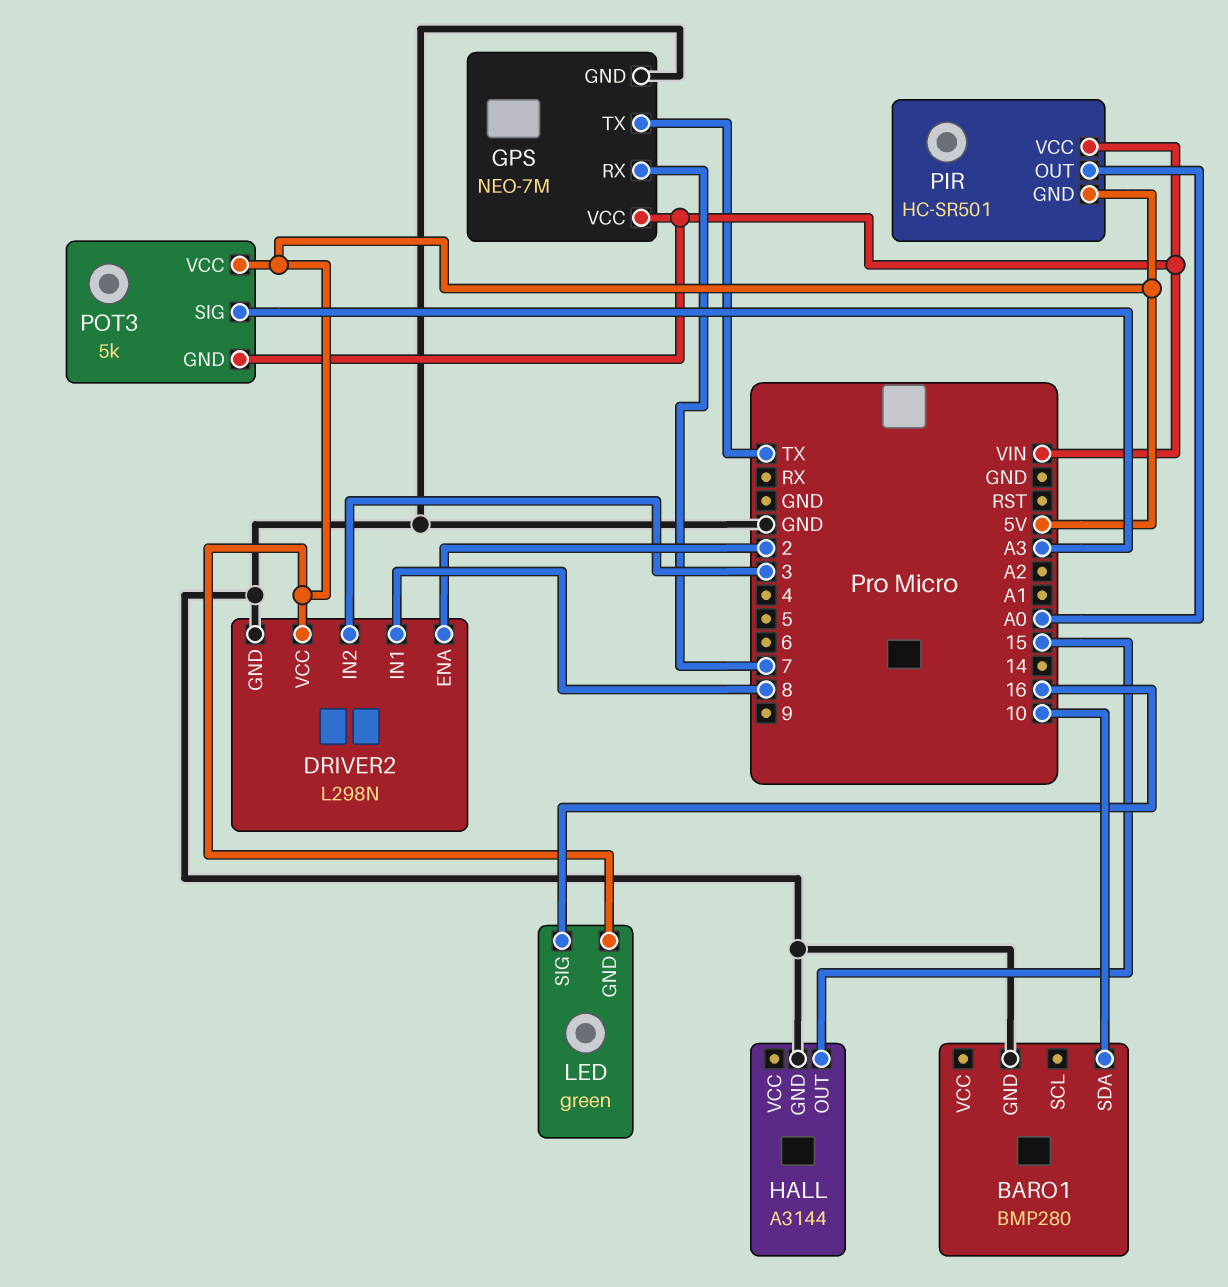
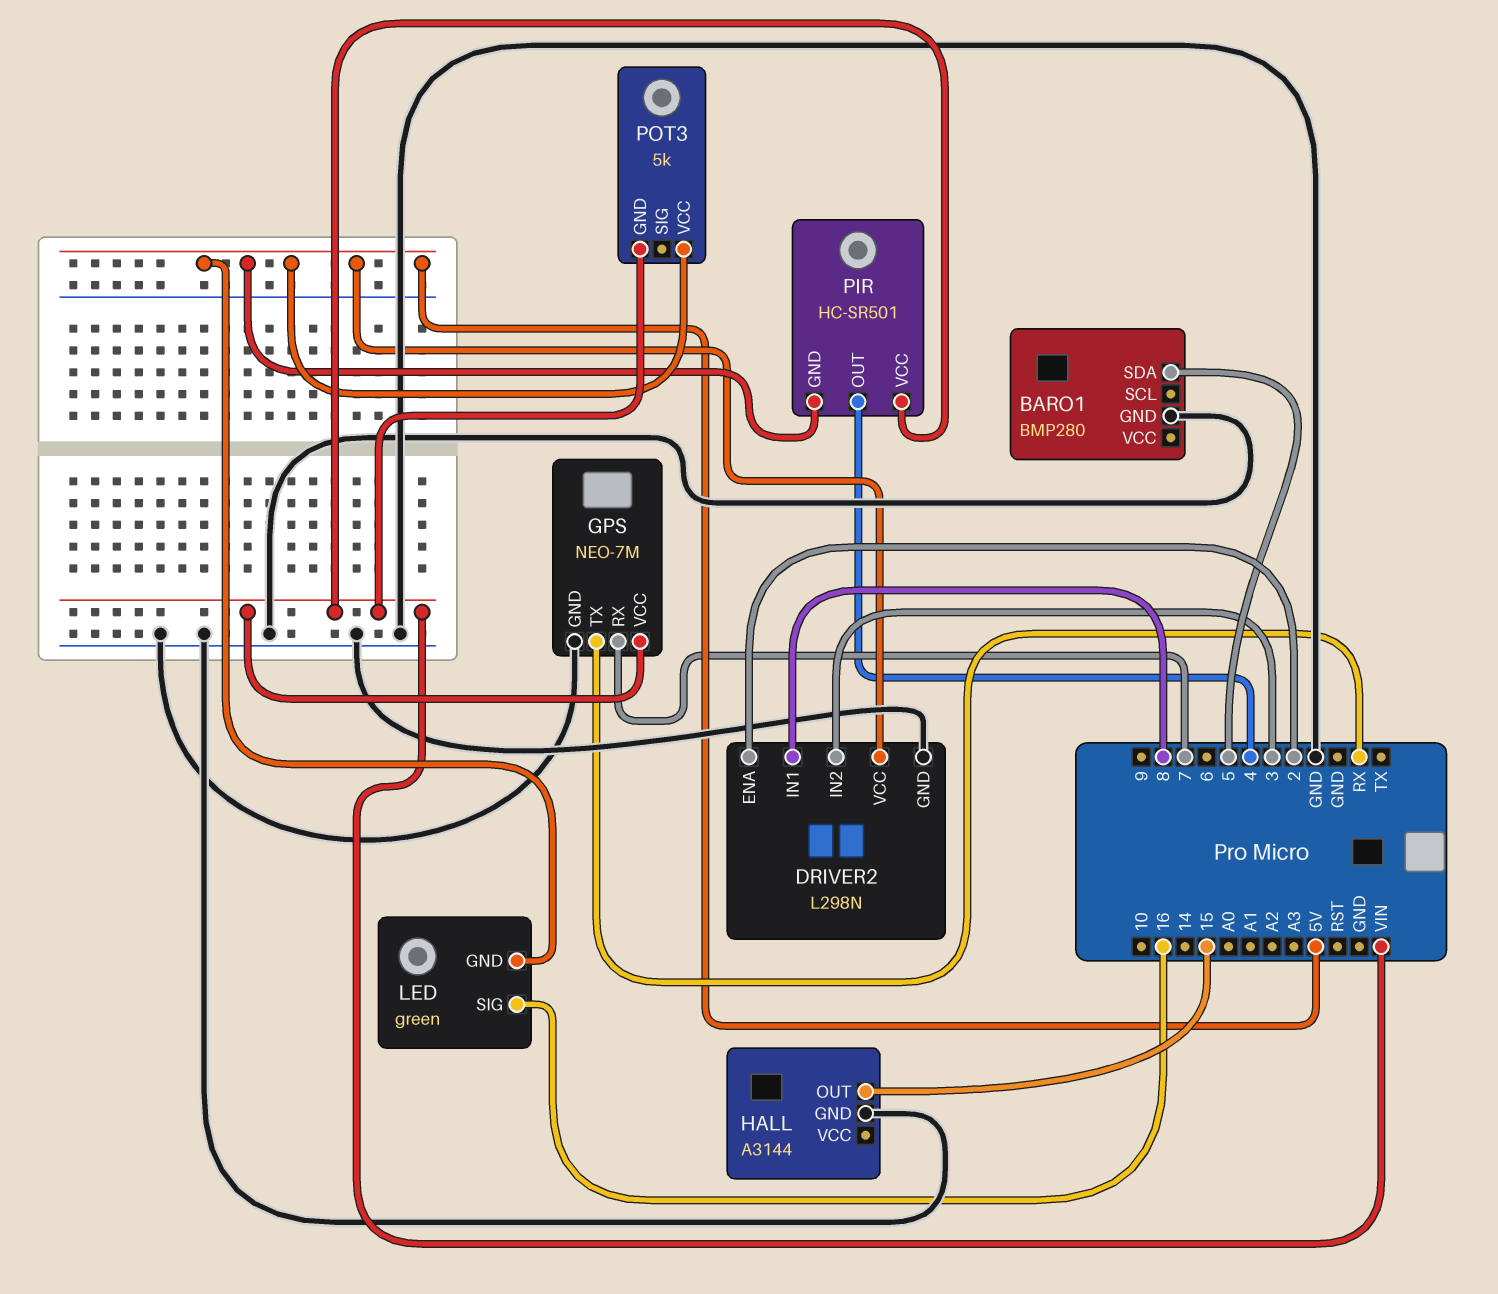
BARO1 pin SDA: 10 -> 5
GPS pin TX: TX -> RX
PIR pin OUT: A0 -> 4
POT3 pin SIG: A3 -> none

